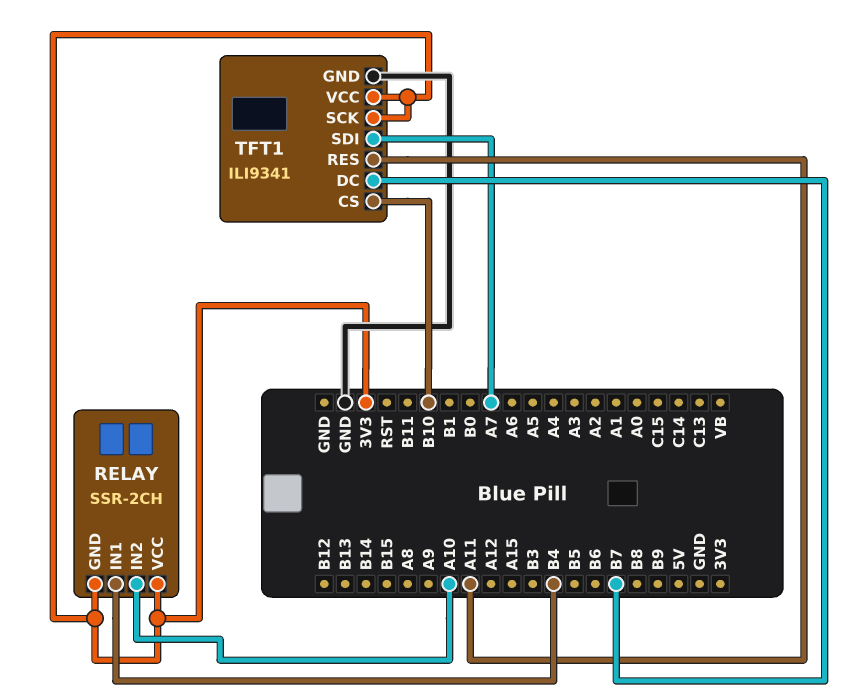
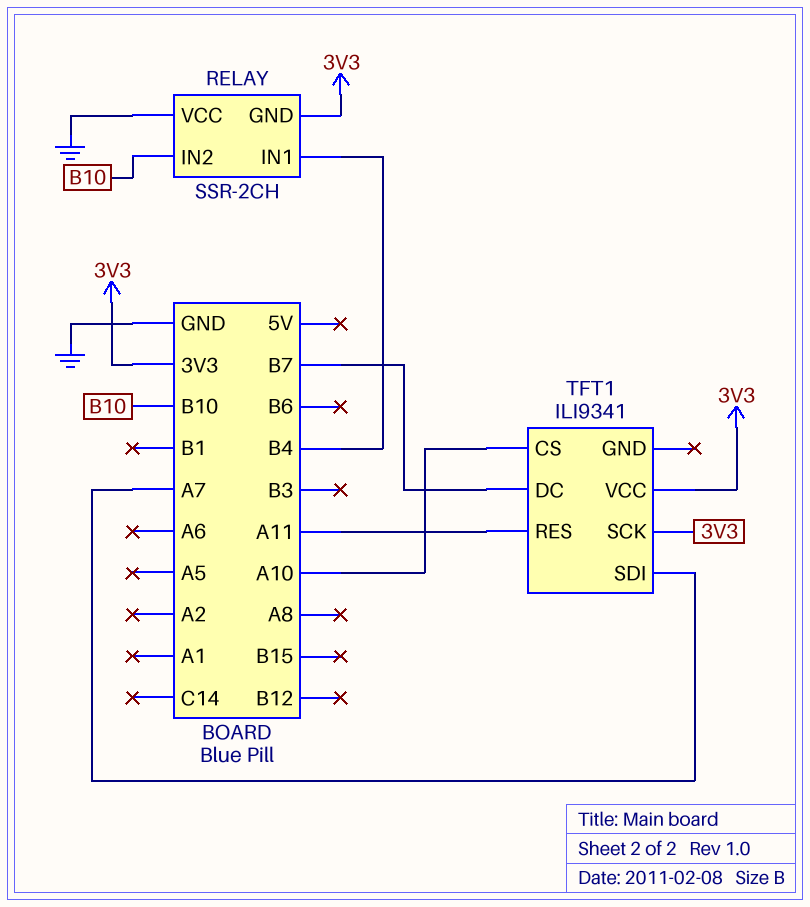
RELAY pin IN2: A10 -> B10
RELAY pin VCC: 3V3 -> GND
TFT1 pin CS: B10 -> A10
TFT1 pin GND: GND -> none

